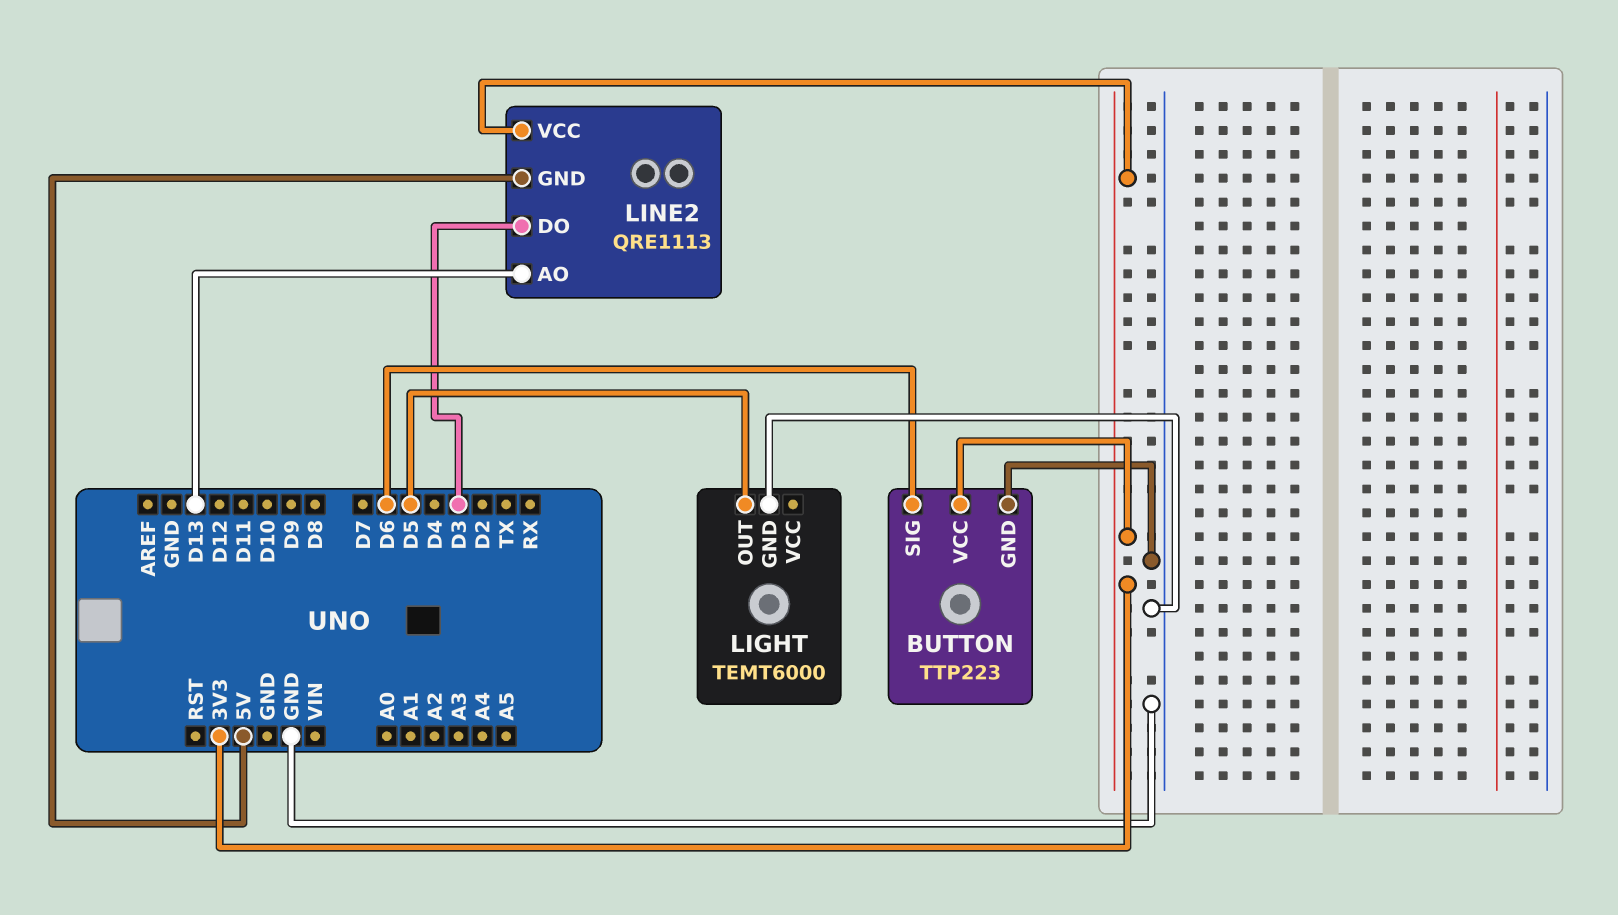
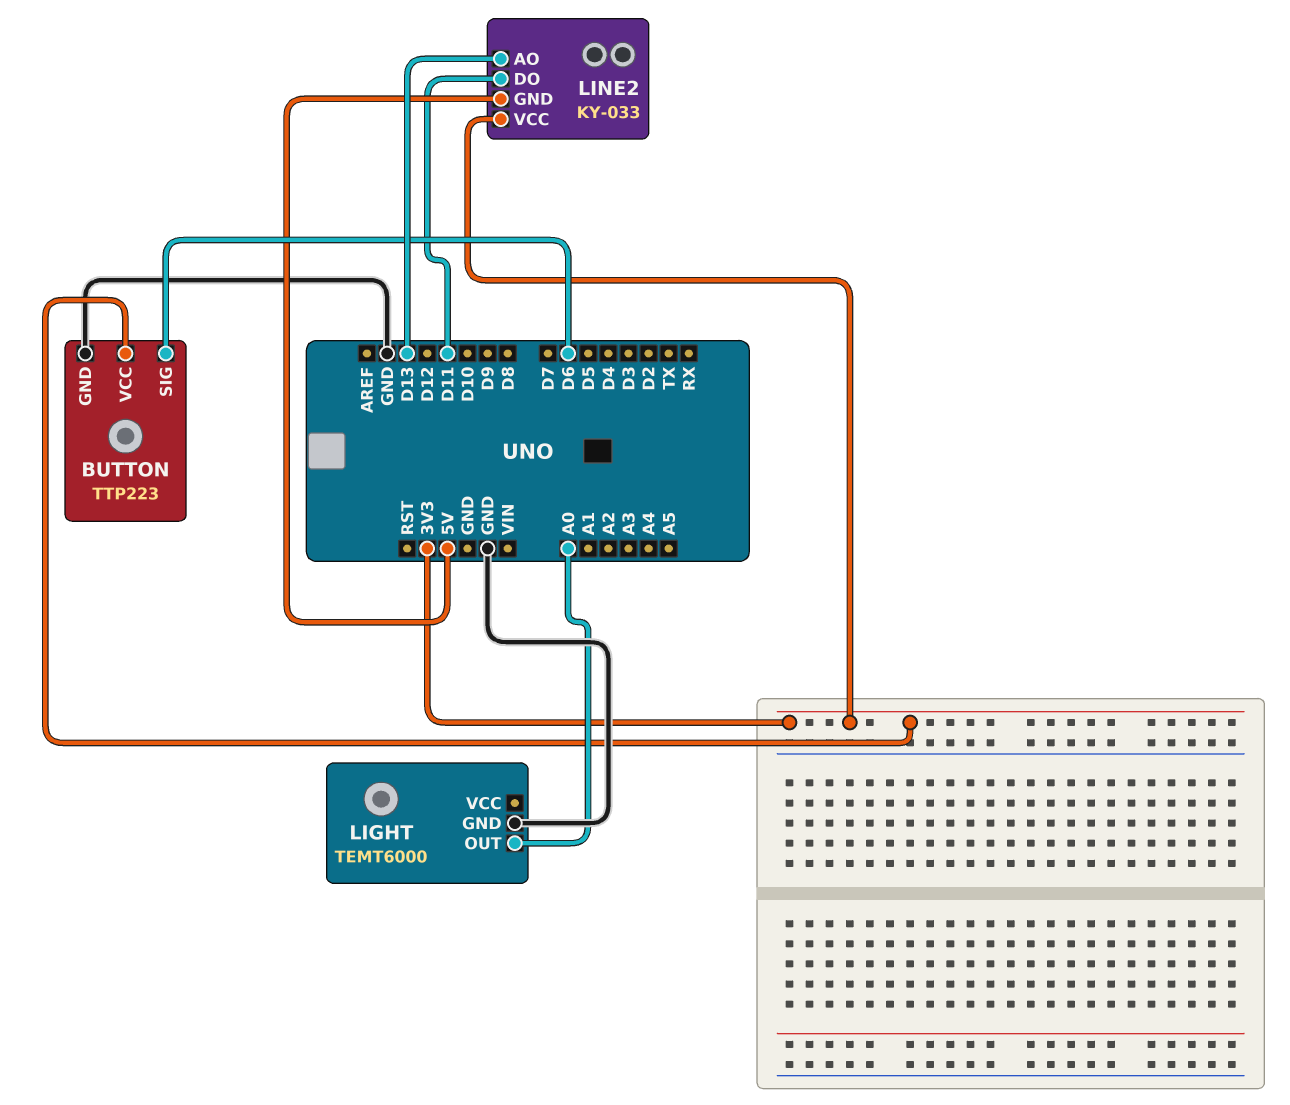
LIGHT pin OUT: D5 -> A0
LINE2: QRE1113 -> KY-033
LINE2 pin DO: D3 -> D11

